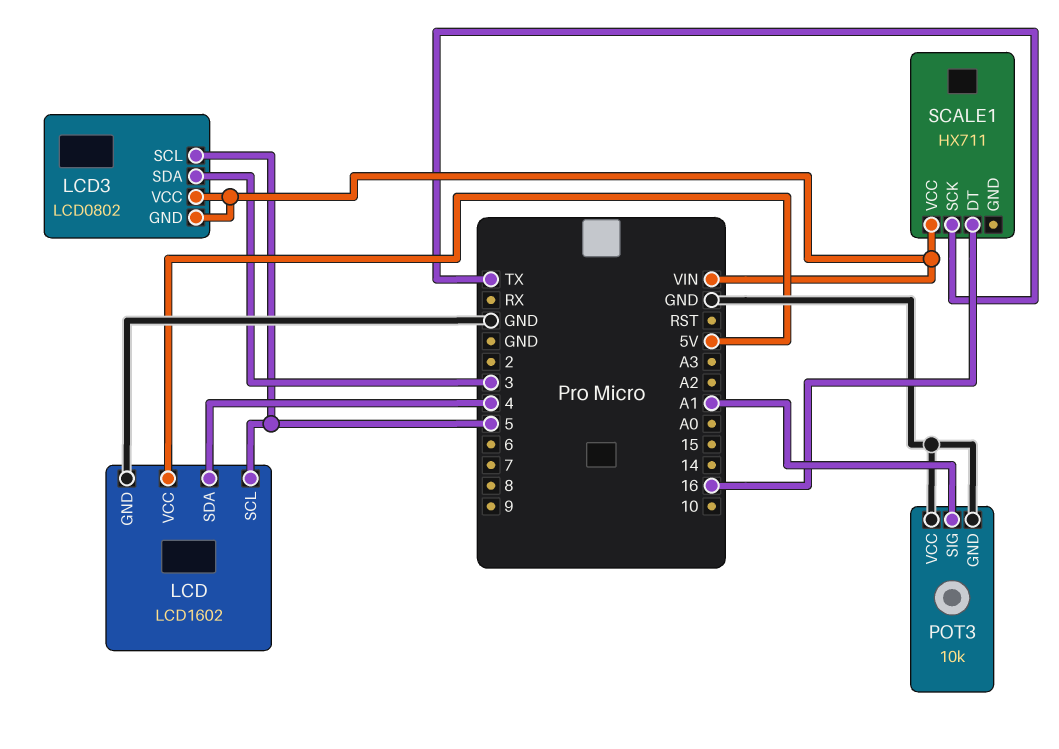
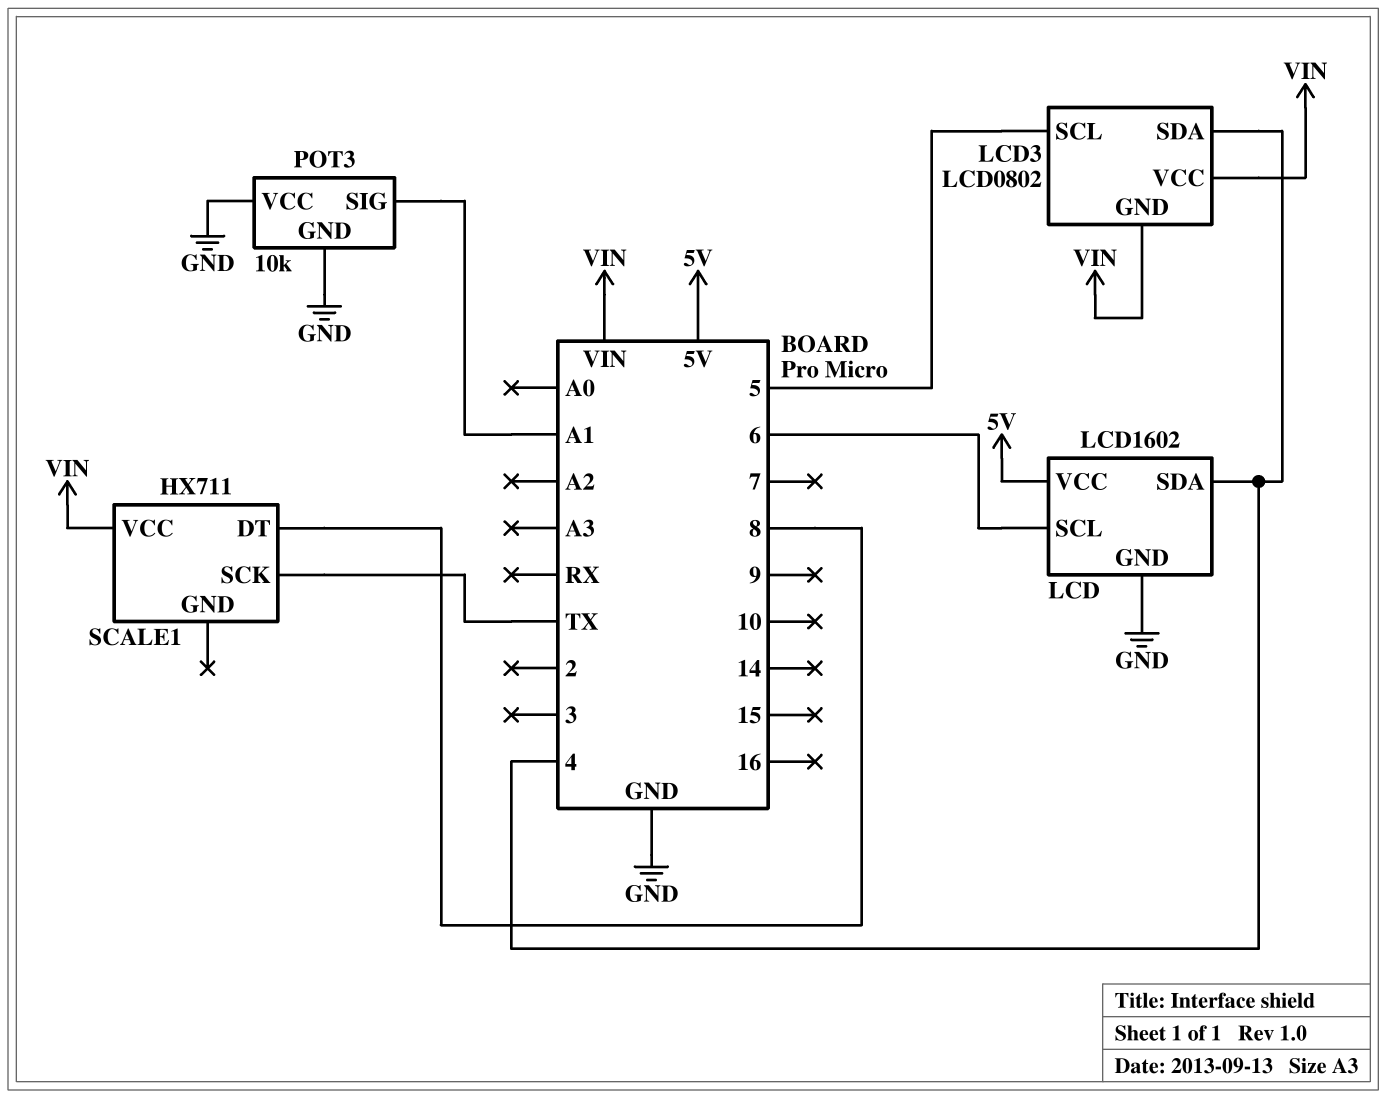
LCD pin SCL: 5 -> 6
LCD3 pin SDA: 3 -> 4
SCALE1 pin DT: 16 -> 8

